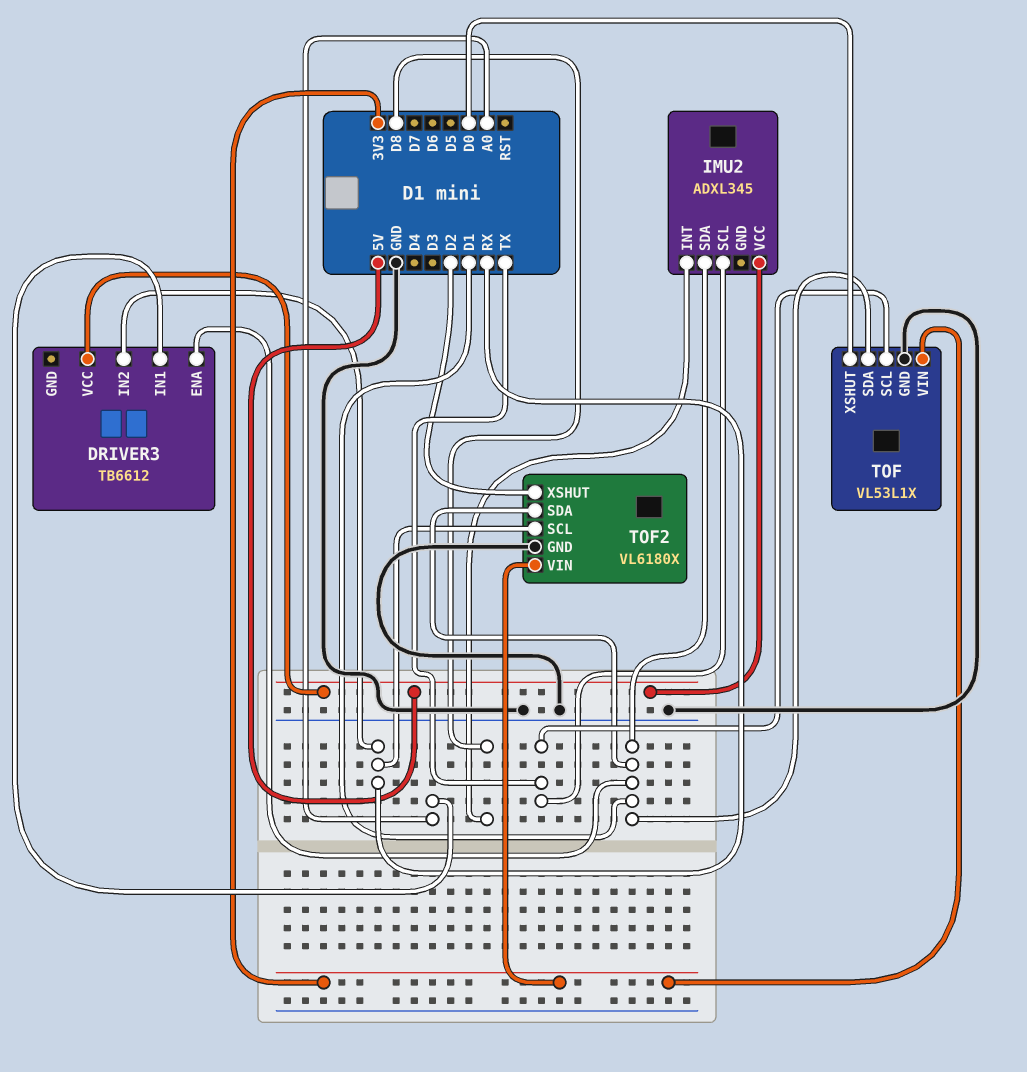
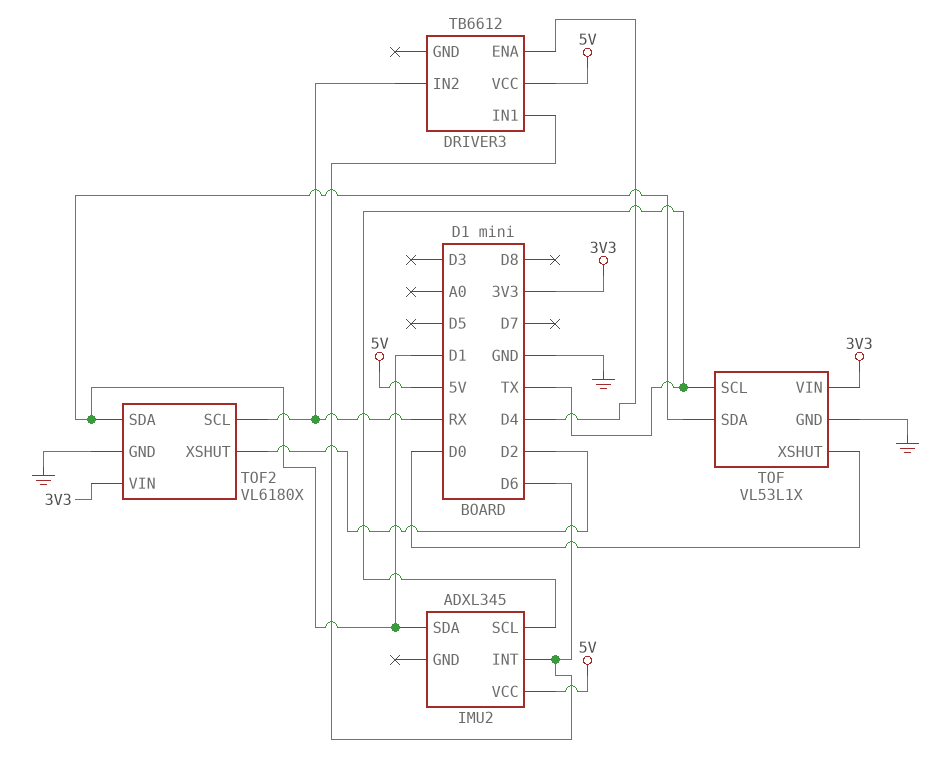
DRIVER3 pin ENA: D1 -> D4
DRIVER3 pin IN1: A0 -> D6
IMU2 pin INT: D8 -> D6

